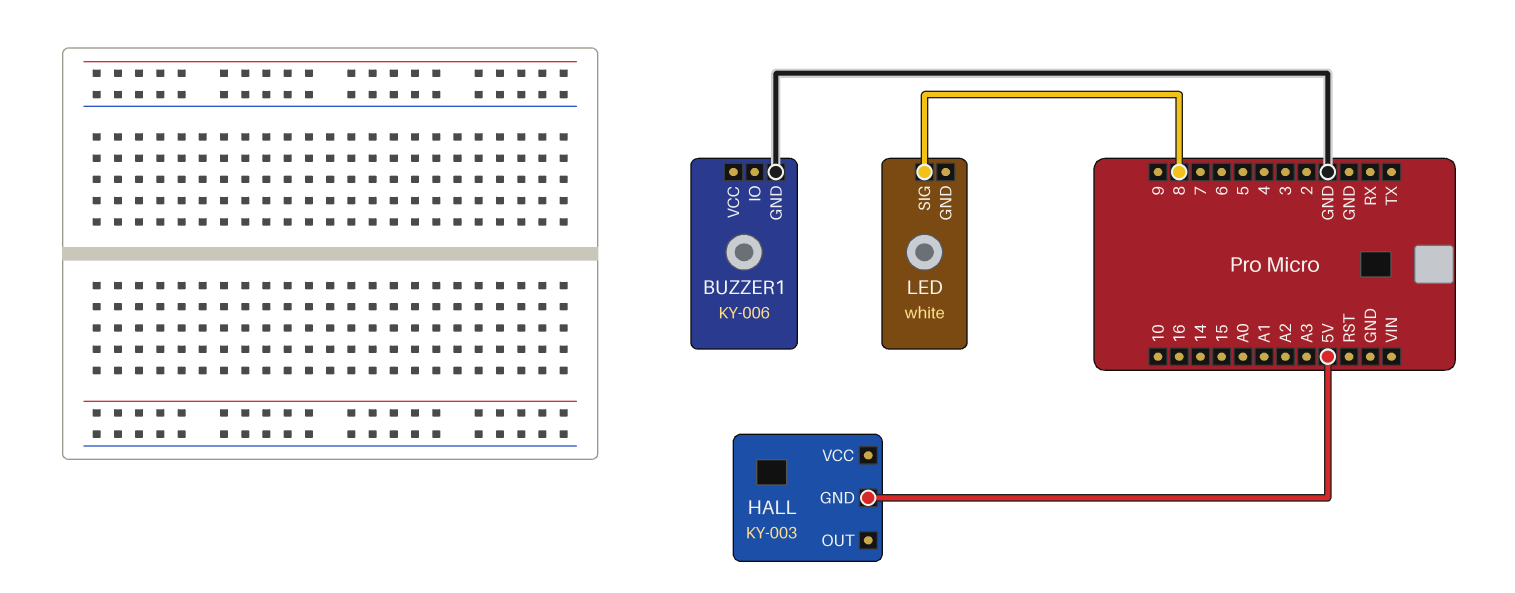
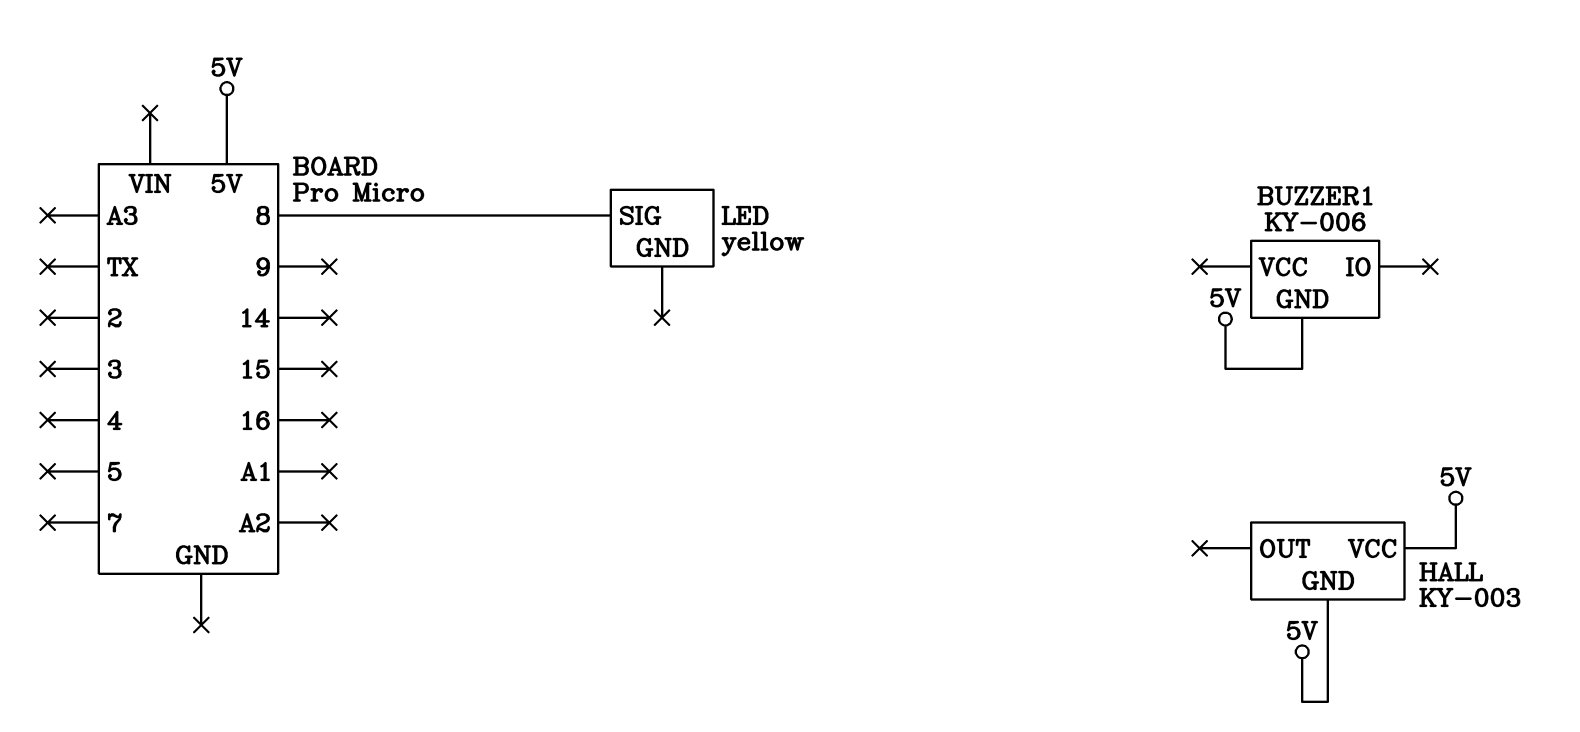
BUZZER1 pin GND: GND -> 5V
HALL pin VCC: none -> 5V
LED: white -> yellow

